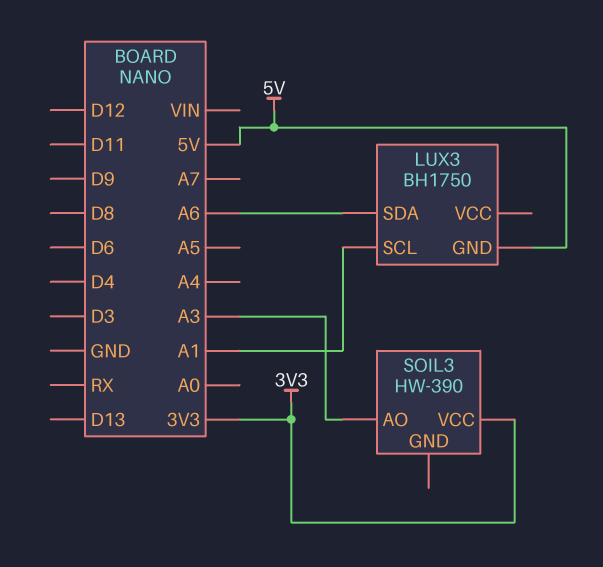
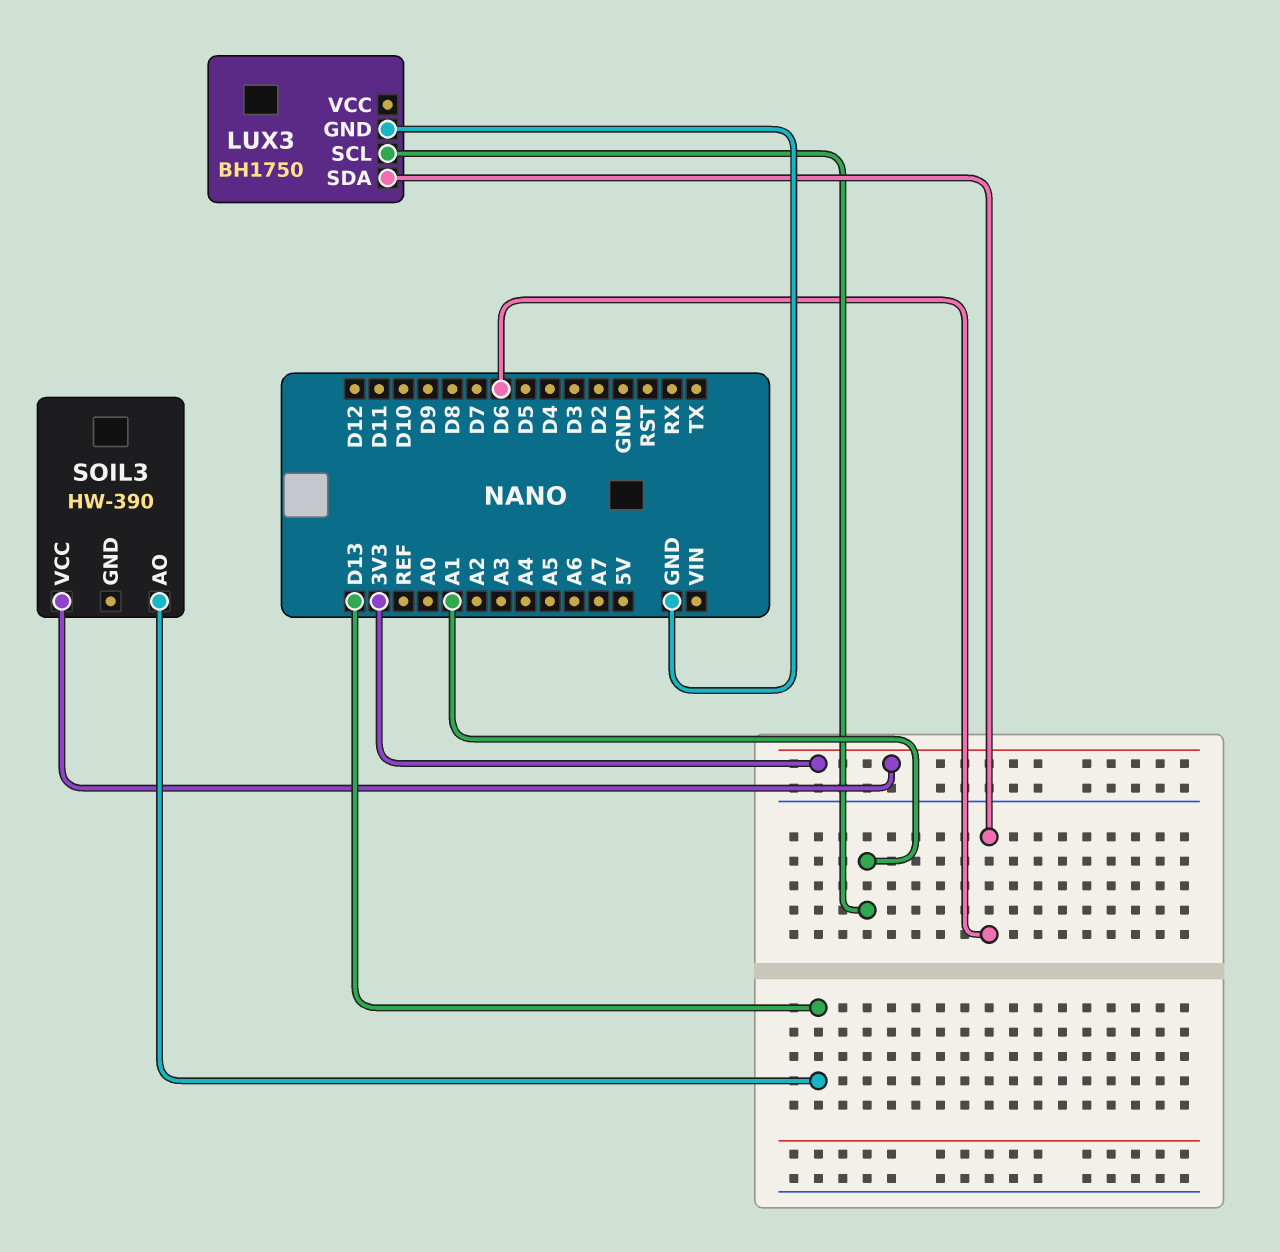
LUX3 pin GND: 5V -> GND
LUX3 pin SDA: A6 -> D6
SOIL3 pin AO: A3 -> D13

